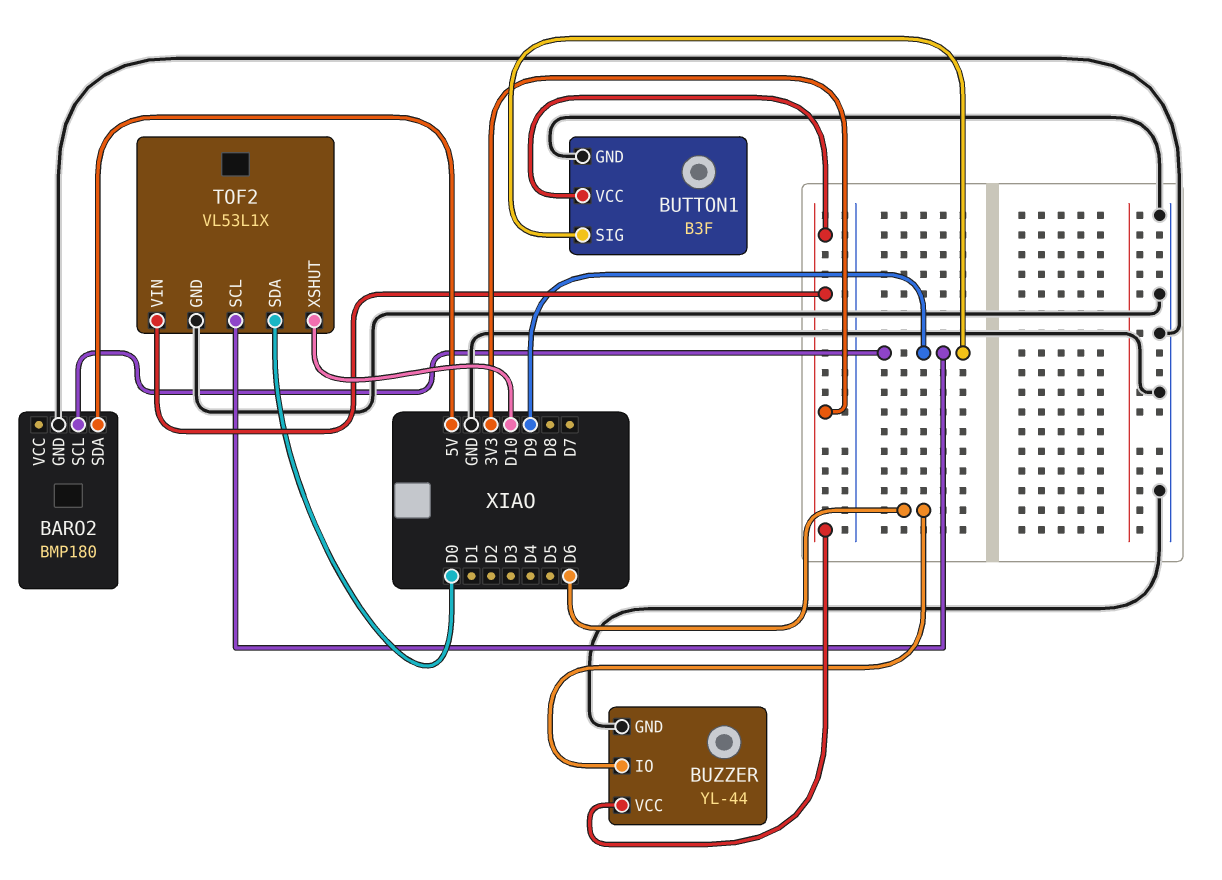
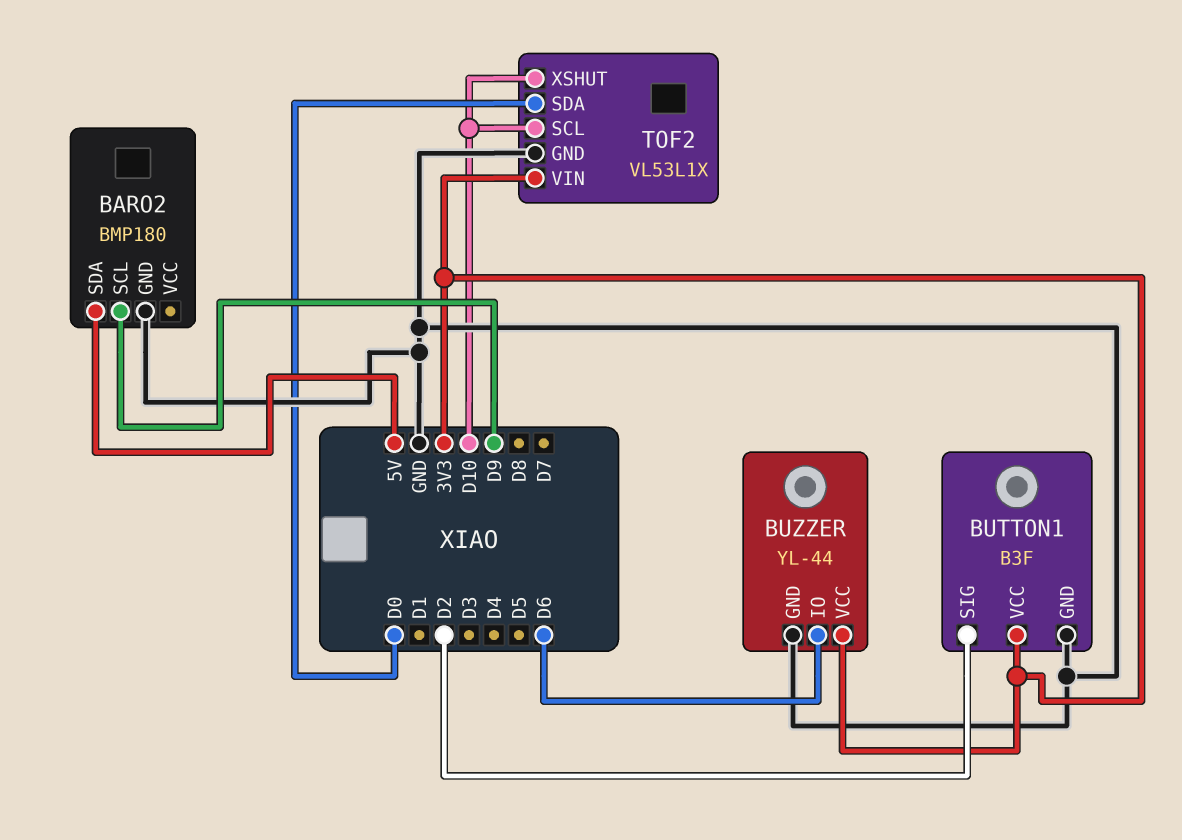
BUTTON1 pin SIG: D9 -> D2
TOF2 pin SCL: D9 -> D10

